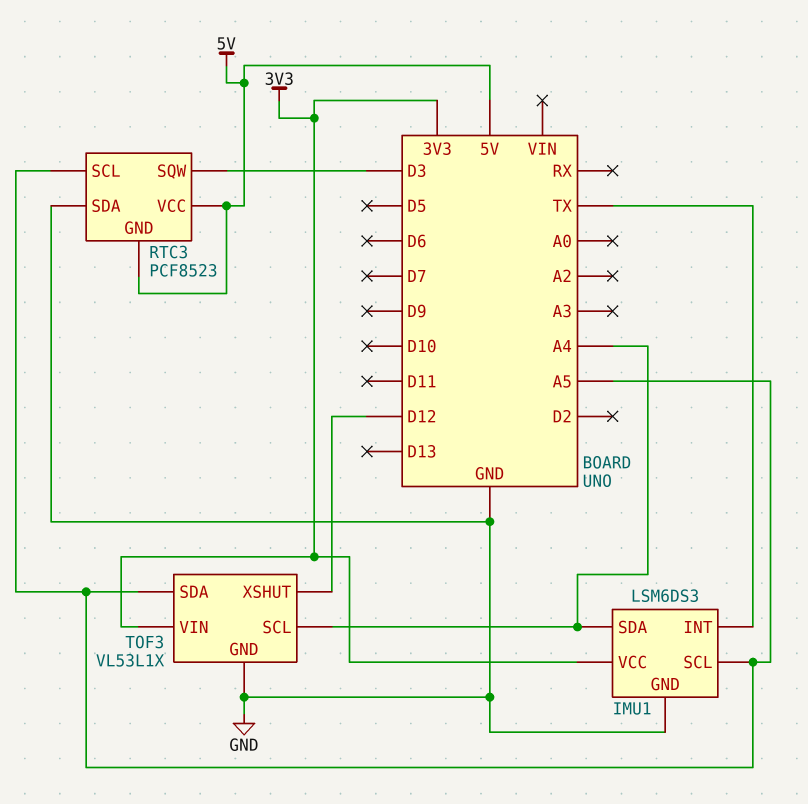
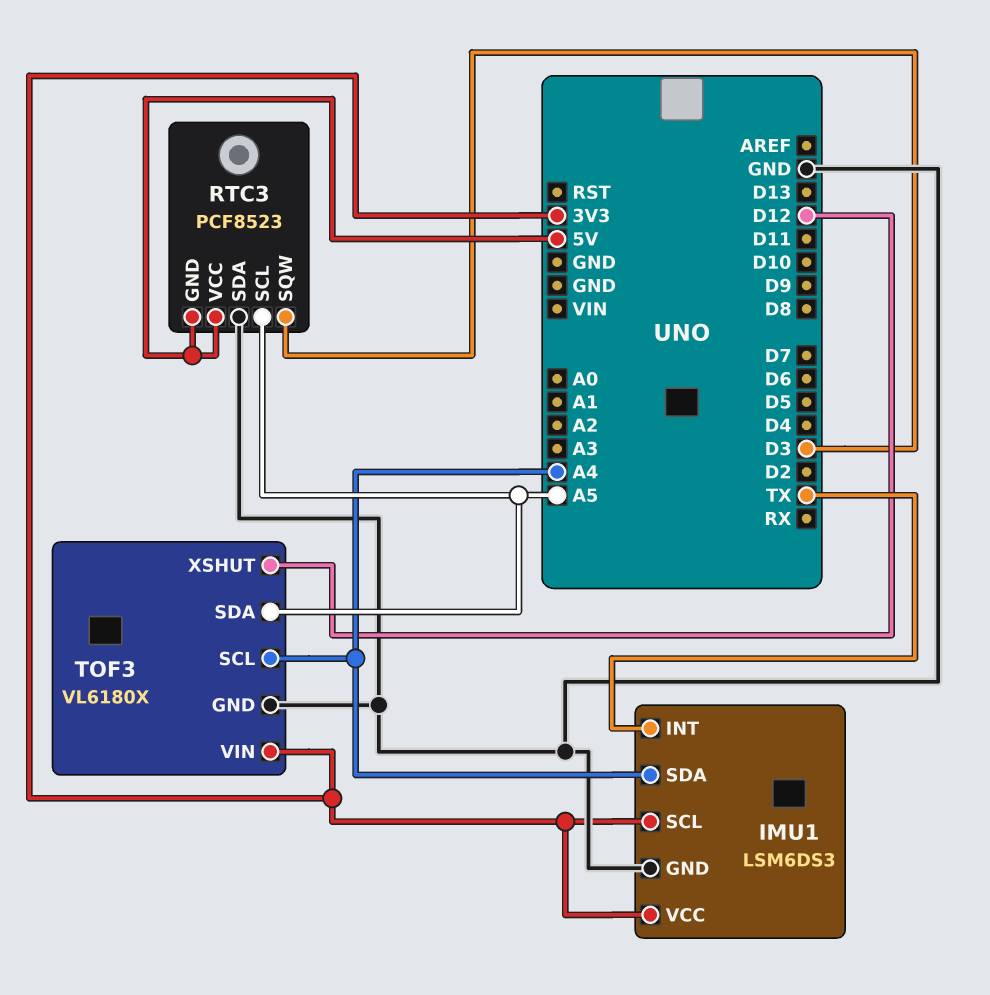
IMU1 pin SCL: A5 -> 3V3
TOF3: VL53L1X -> VL6180X

